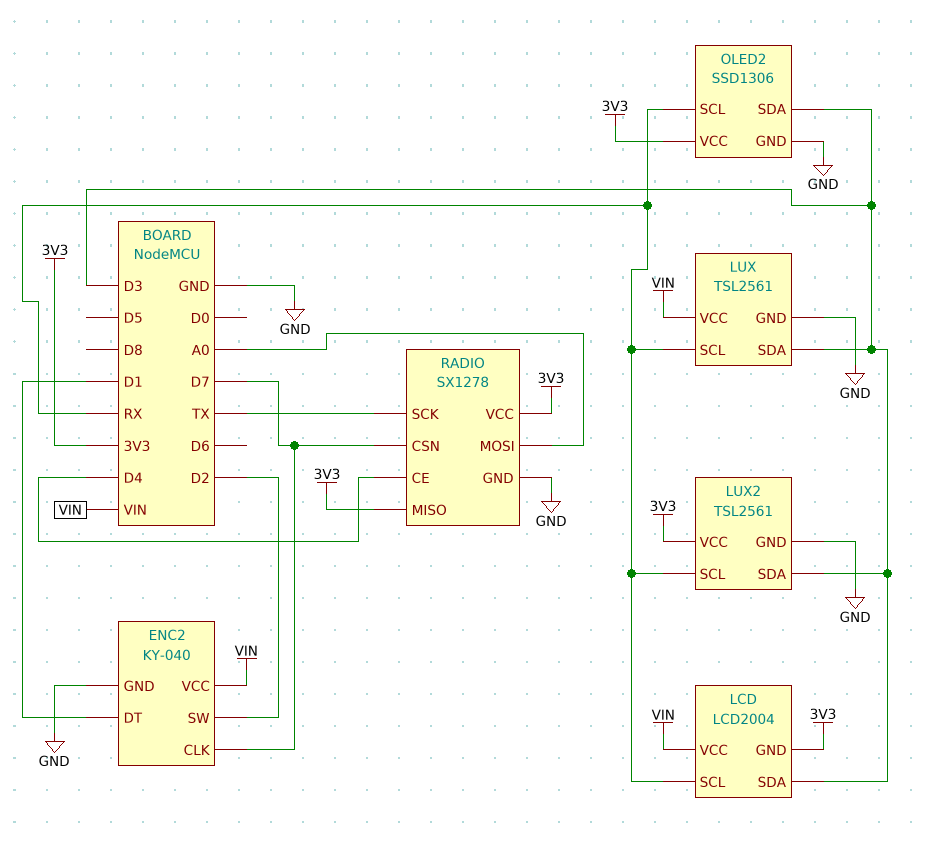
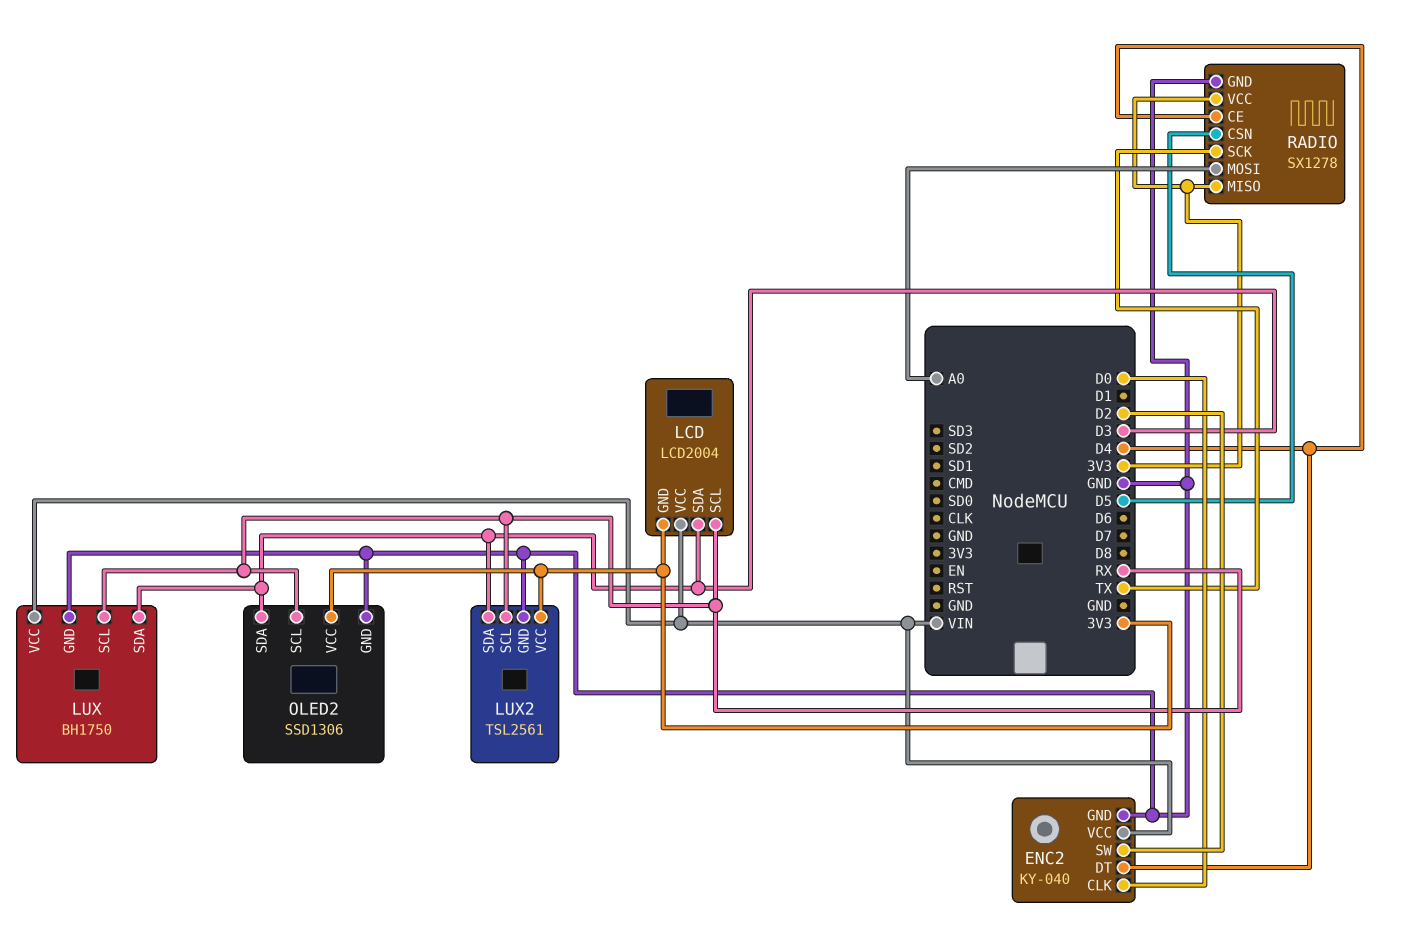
ENC2 pin CLK: D7 -> D0
ENC2 pin DT: D1 -> D4
LUX: TSL2561 -> BH1750
RADIO pin CSN: D7 -> D5

